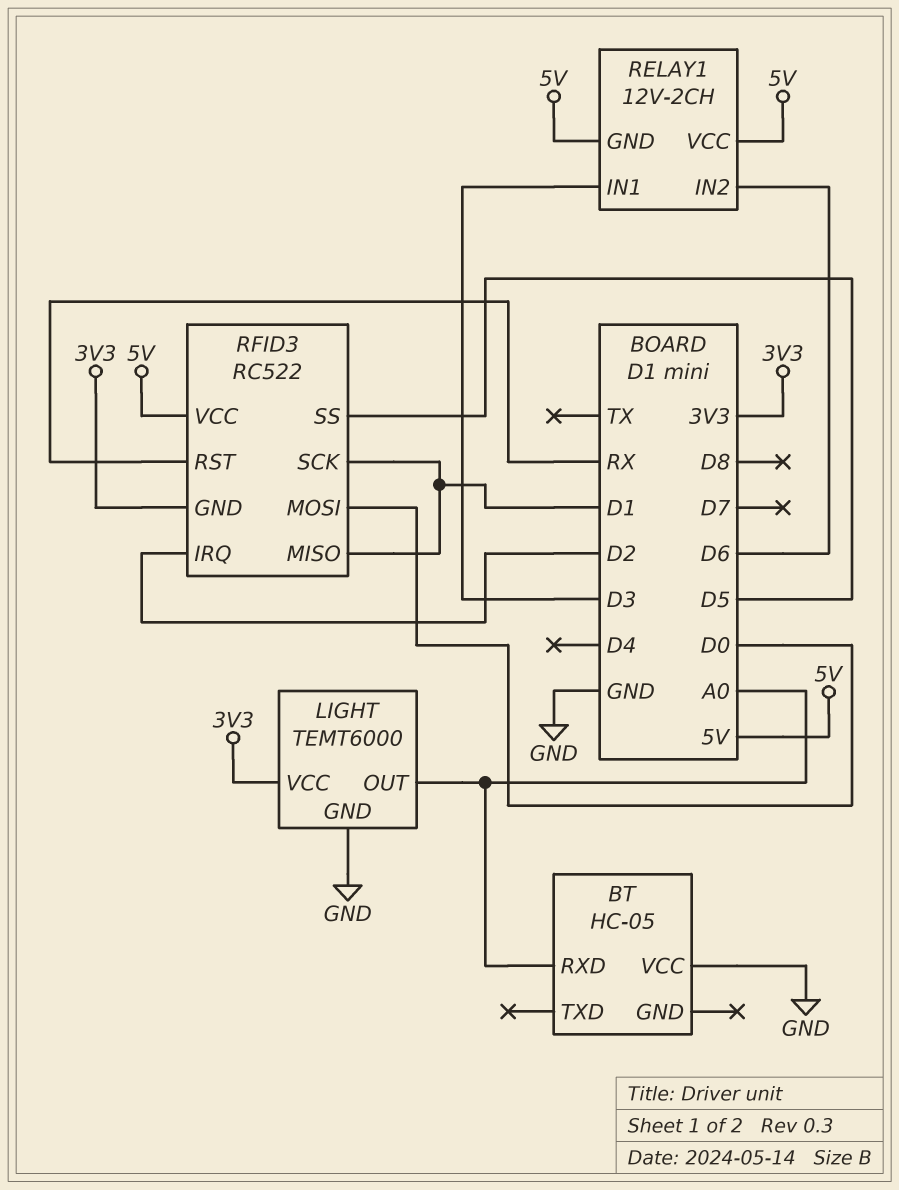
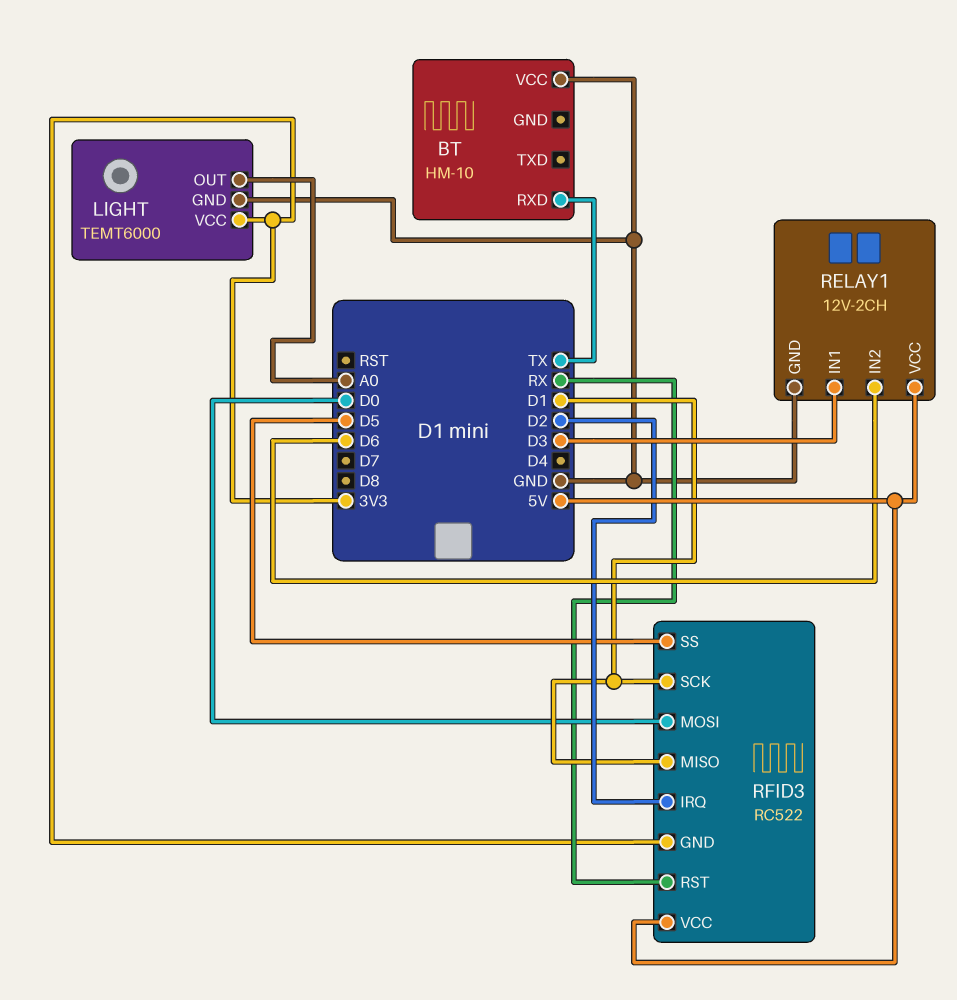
BT: HC-05 -> HM-10
BT pin RXD: A0 -> TX
RELAY1 pin GND: 5V -> GND

